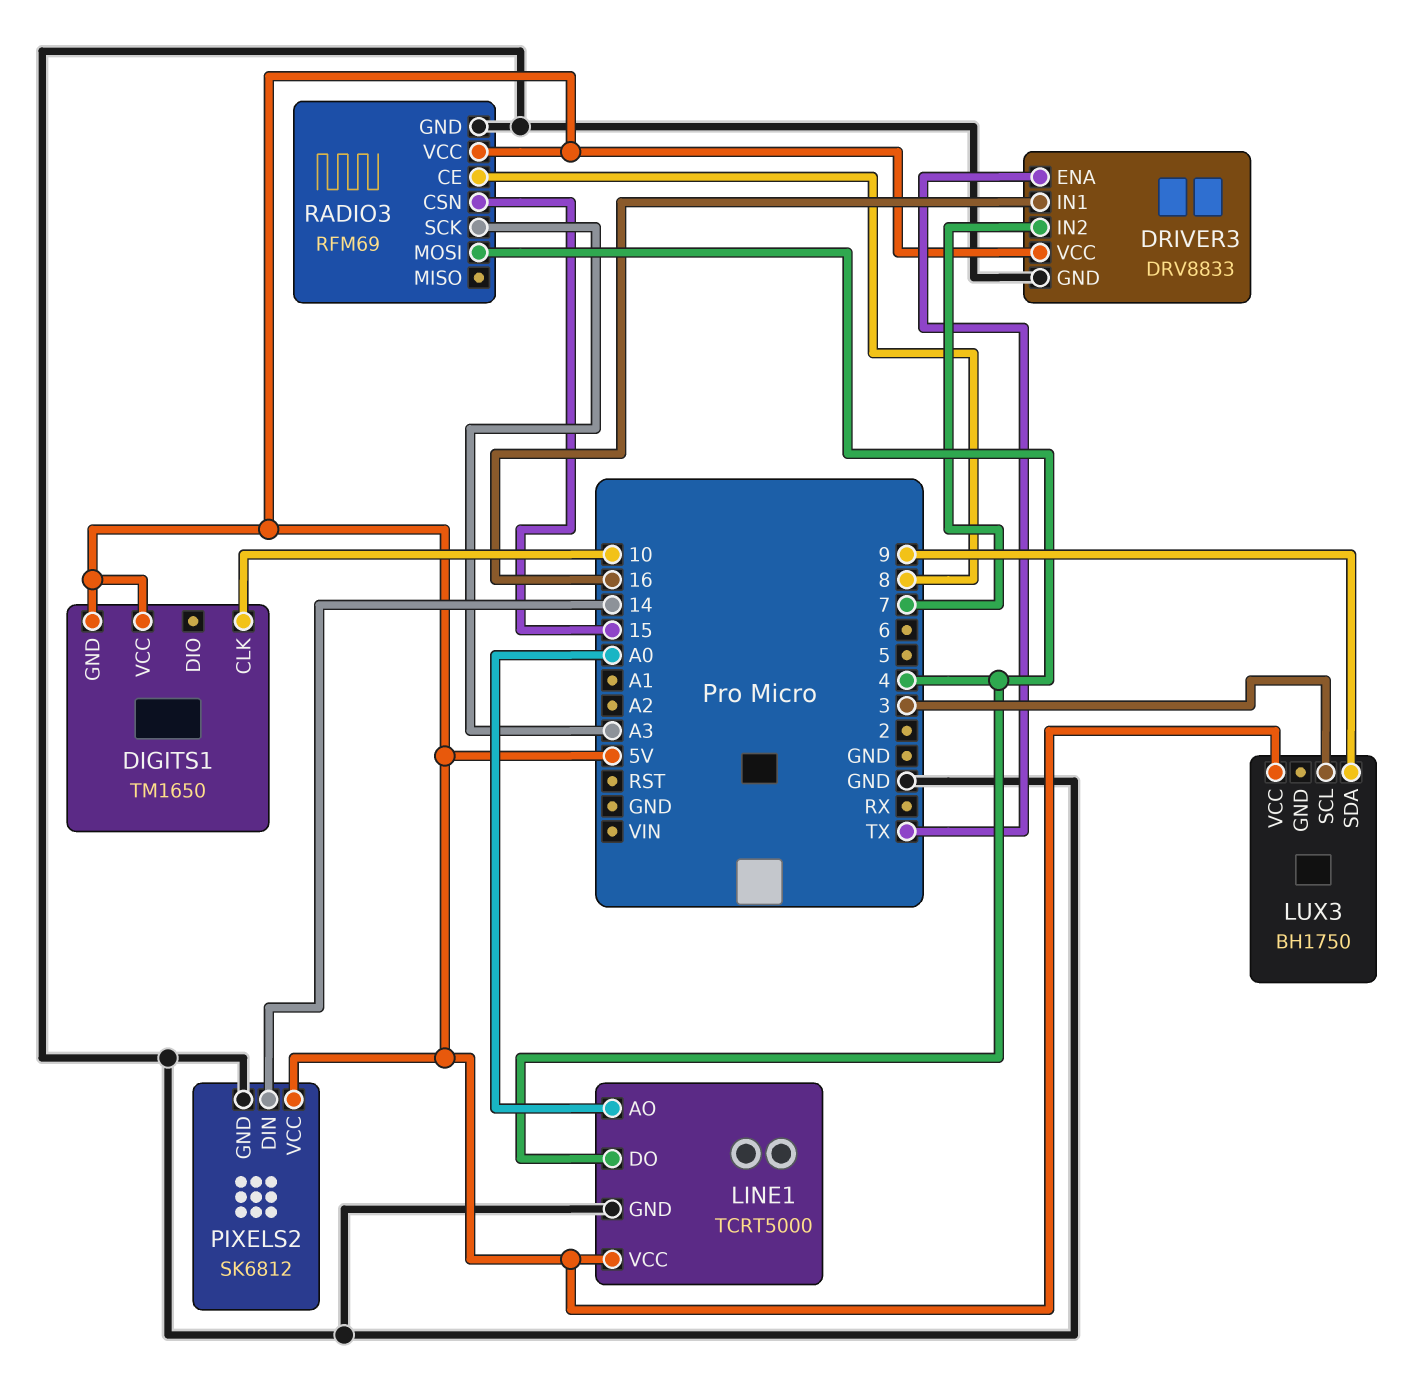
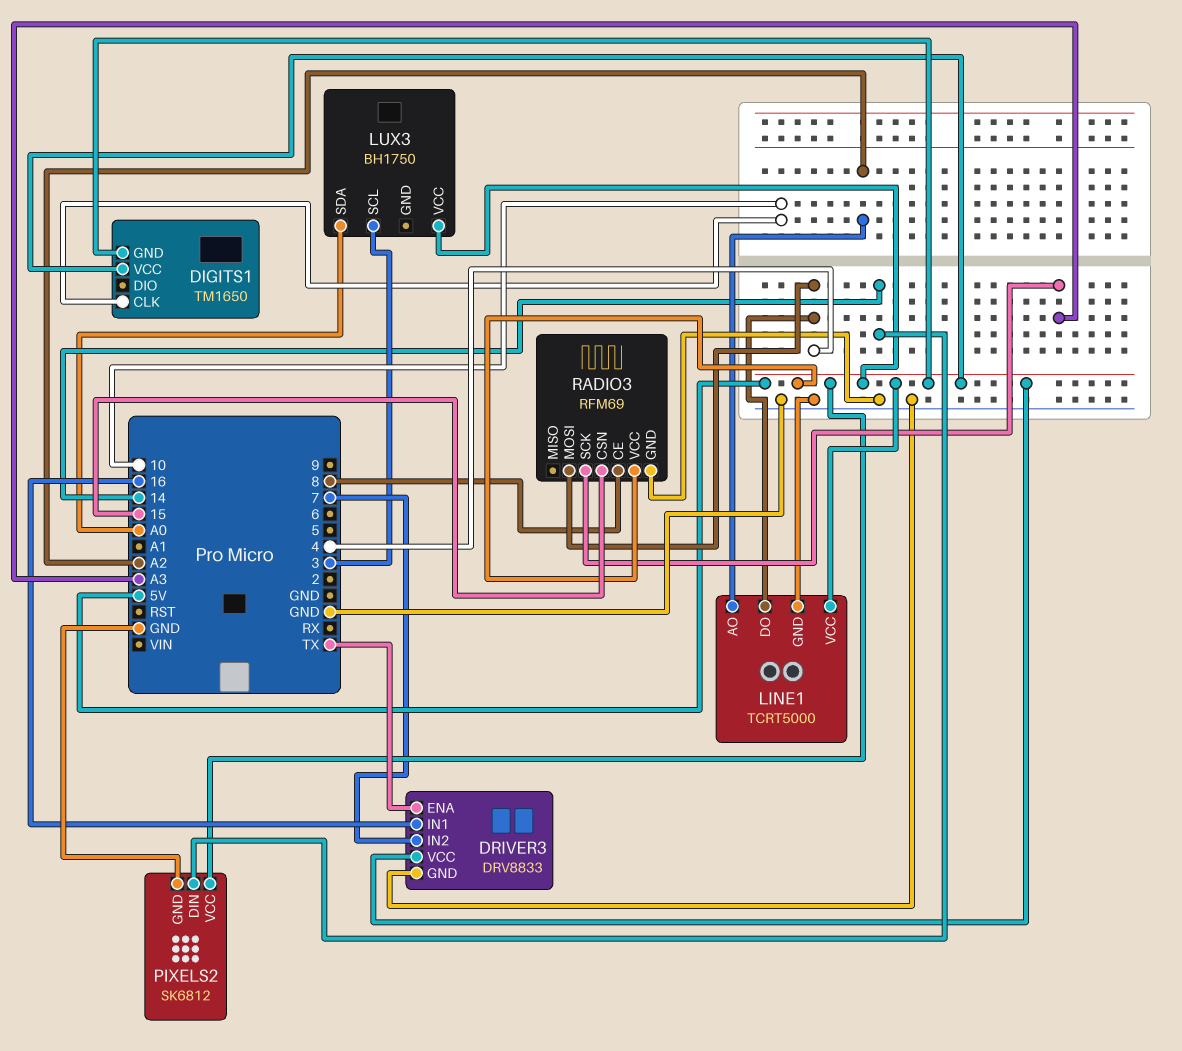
LINE1 pin AO: A0 -> A2
LUX3 pin SDA: 9 -> A0

